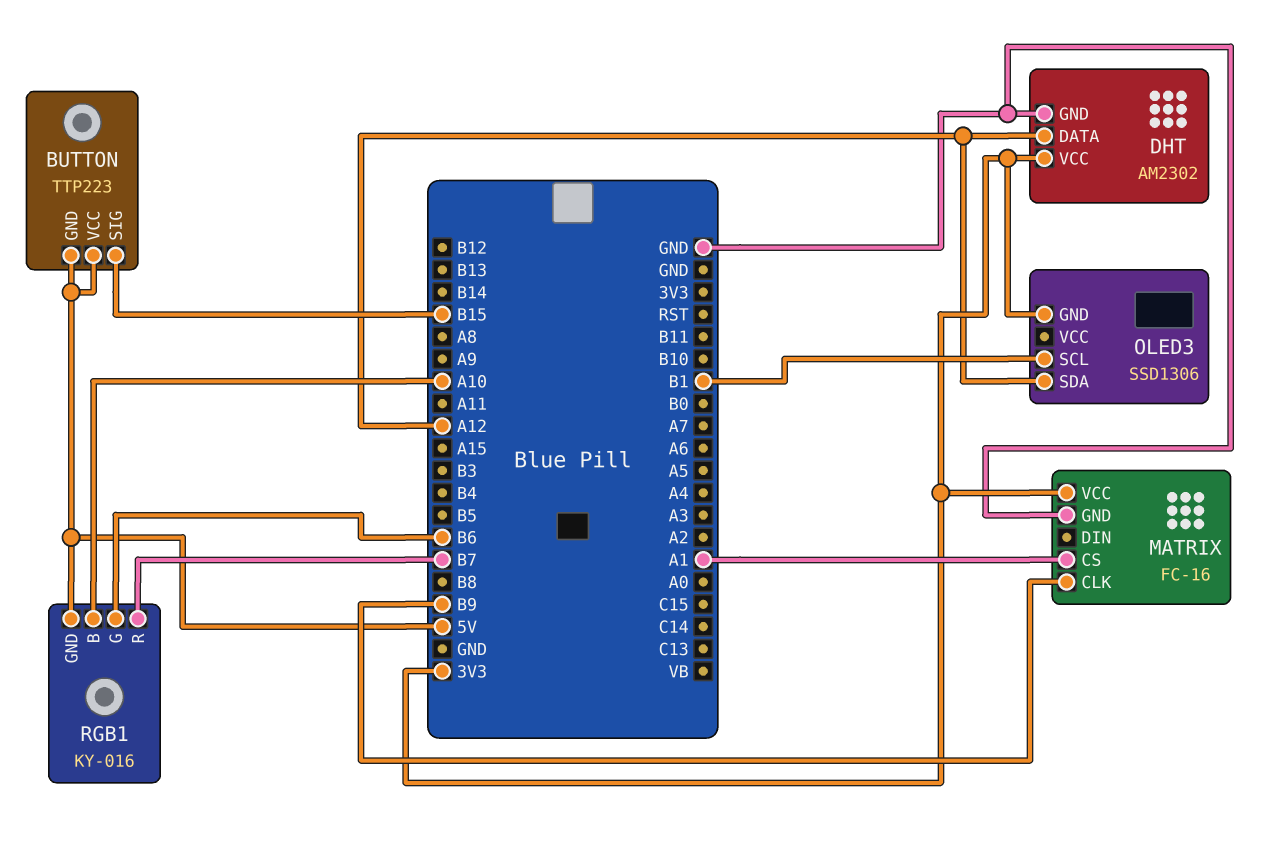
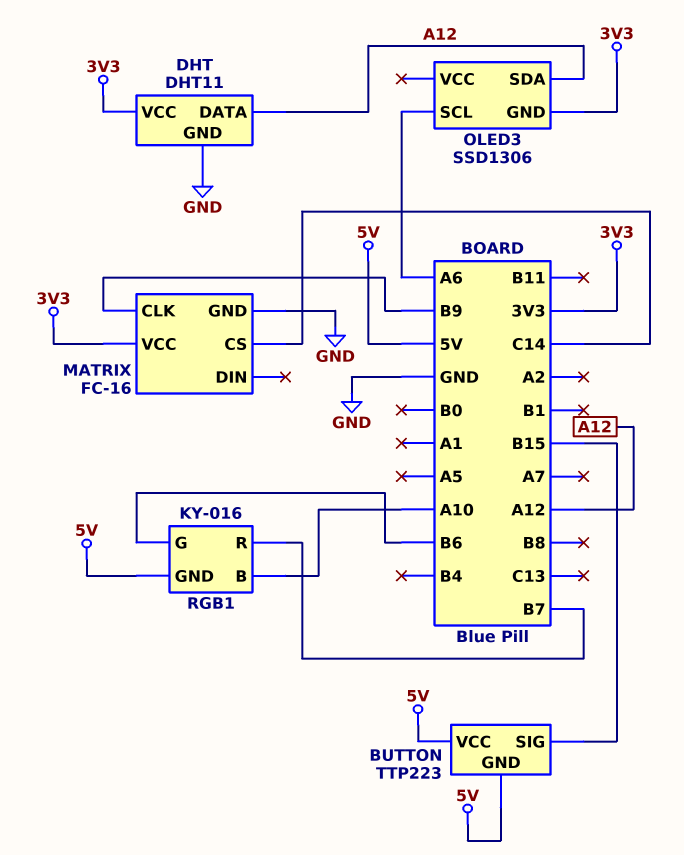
DHT: AM2302 -> DHT11
MATRIX pin CS: A1 -> C14
OLED3 pin SCL: B1 -> A6

